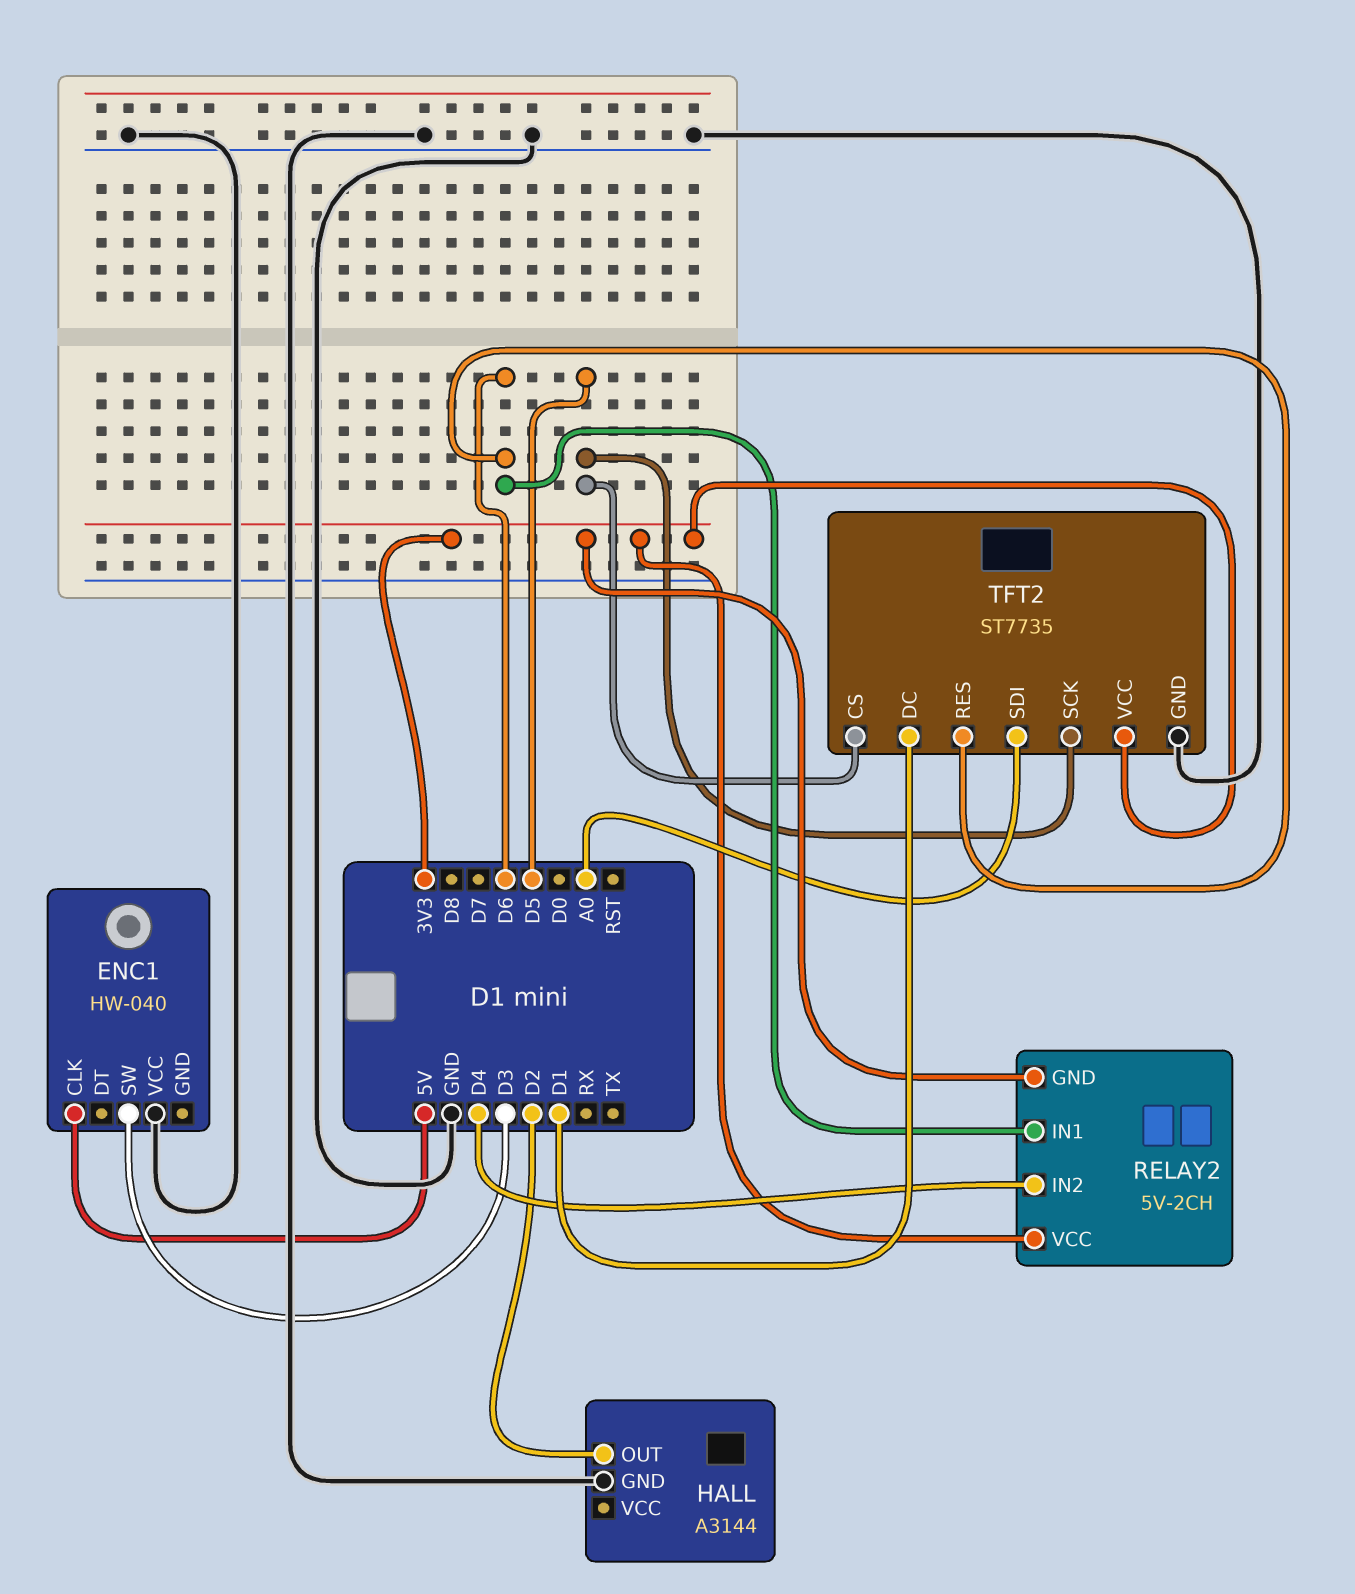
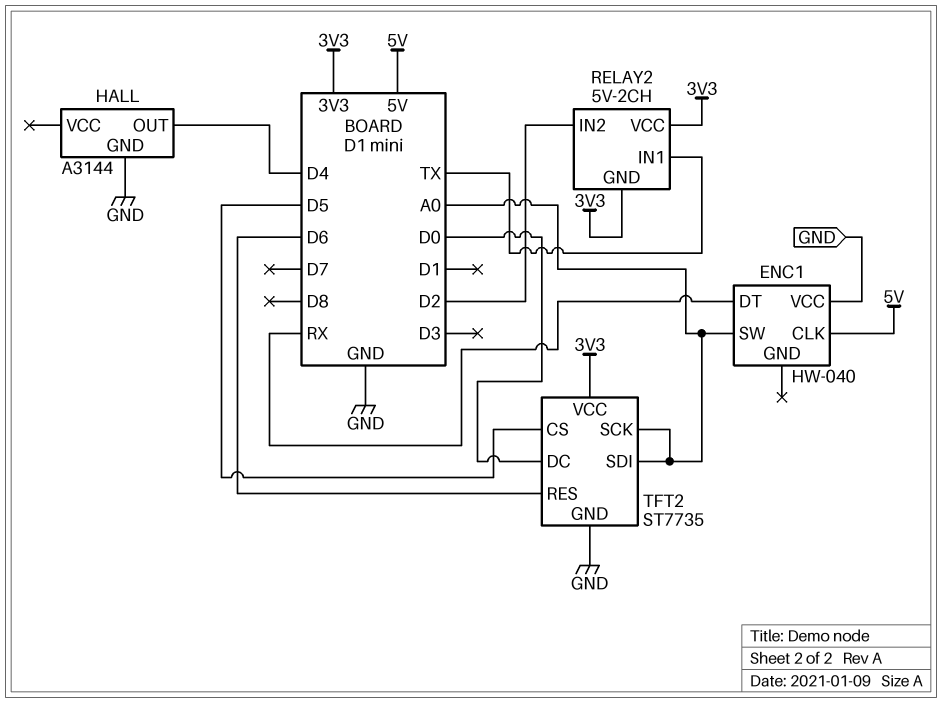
ENC1 pin DT: none -> RX
ENC1 pin SW: D3 -> A0
HALL pin OUT: D2 -> D4
RELAY2 pin IN1: D6 -> TX
RELAY2 pin IN2: D4 -> D2
TFT2 pin DC: D1 -> D0
TFT2 pin SCK: D5 -> A0

